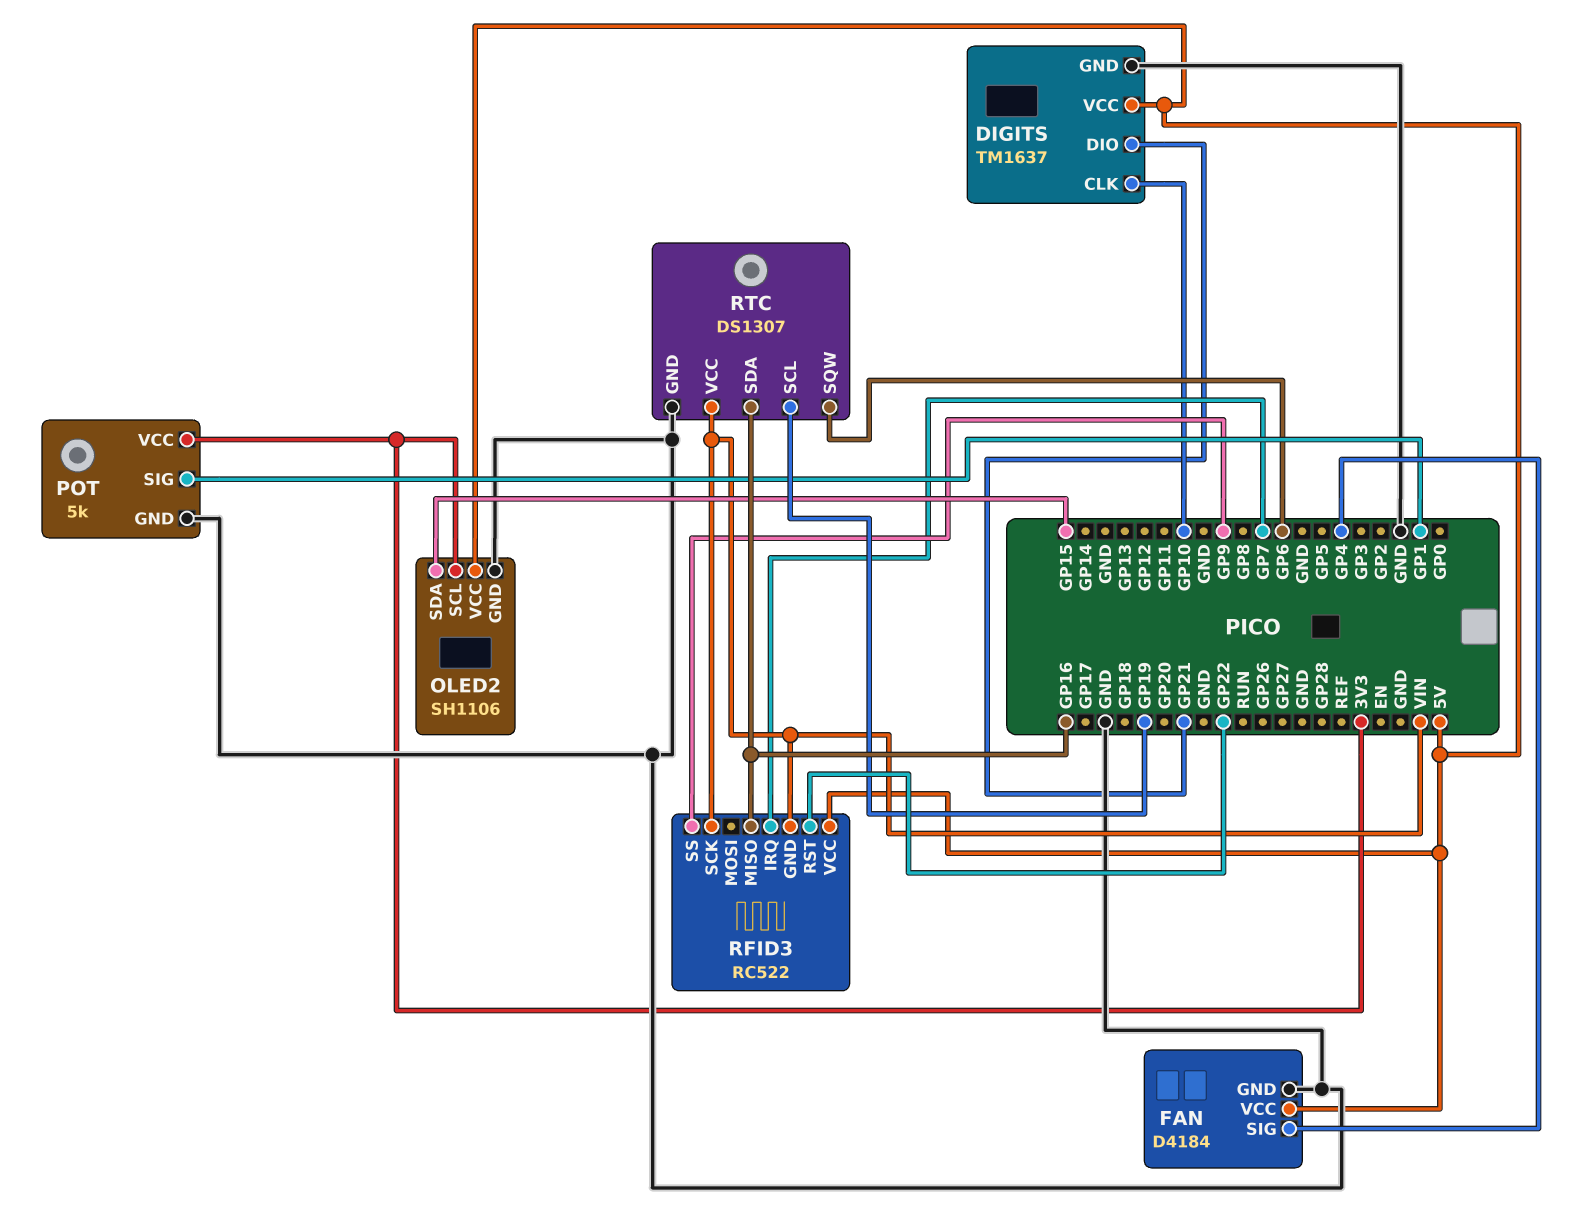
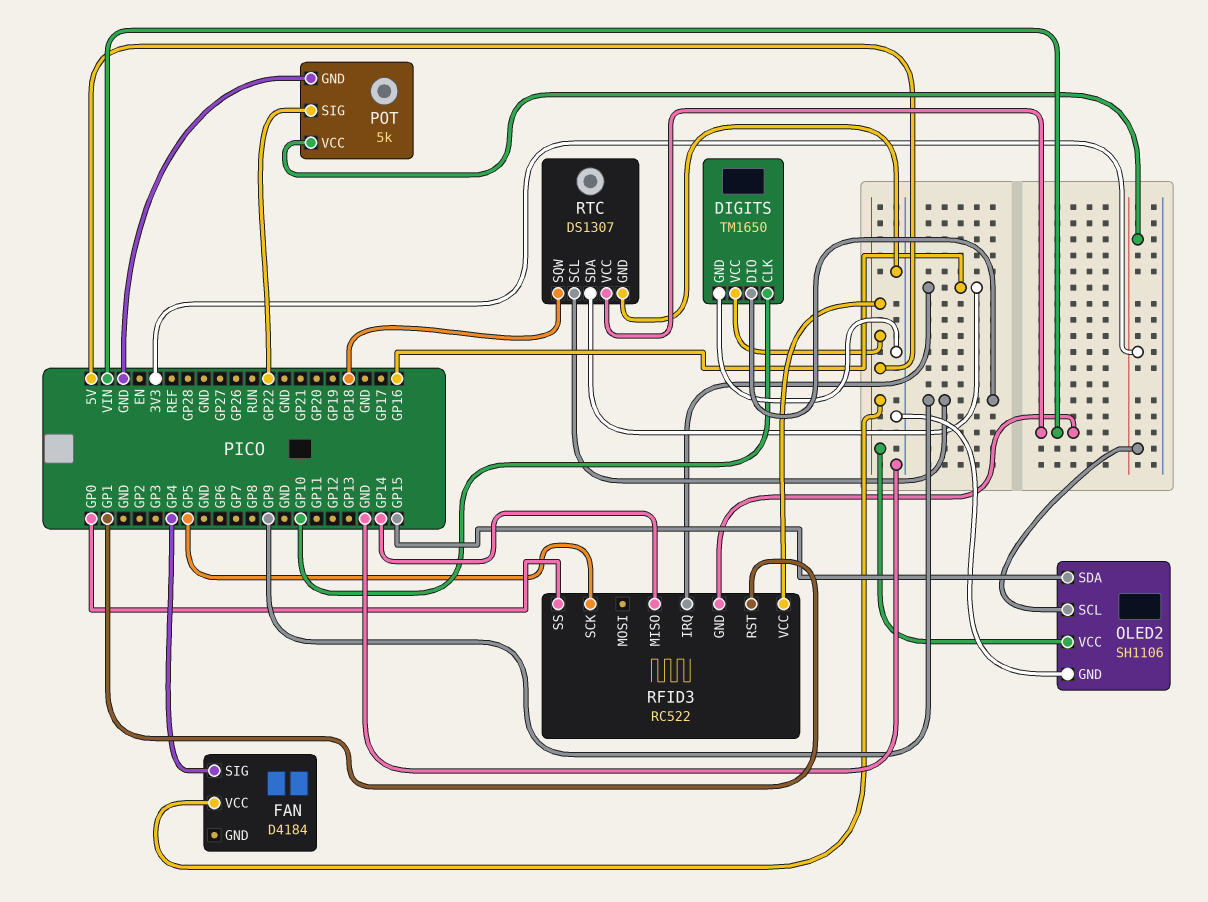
DIGITS: TM1637 -> TM1650
DIGITS pin DIO: GP21 -> GP9
FAN pin GND: GND -> none
POT pin SIG: GP1 -> GP22
RFID3 pin IRQ: GP7 -> GP16
RFID3 pin MISO: GP16 -> GP14
RFID3 pin RST: GP22 -> GP1
RFID3 pin SCK: VIN -> GP5
RFID3 pin SS: GP9 -> GP0
RTC pin SCL: GP19 -> GP9
RTC pin SQW: GP6 -> GP18

